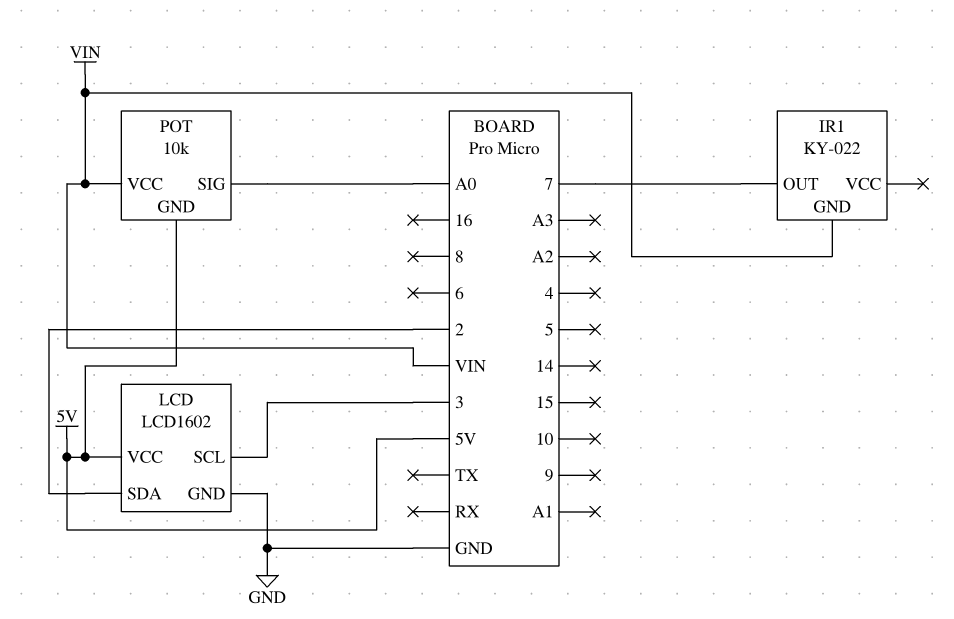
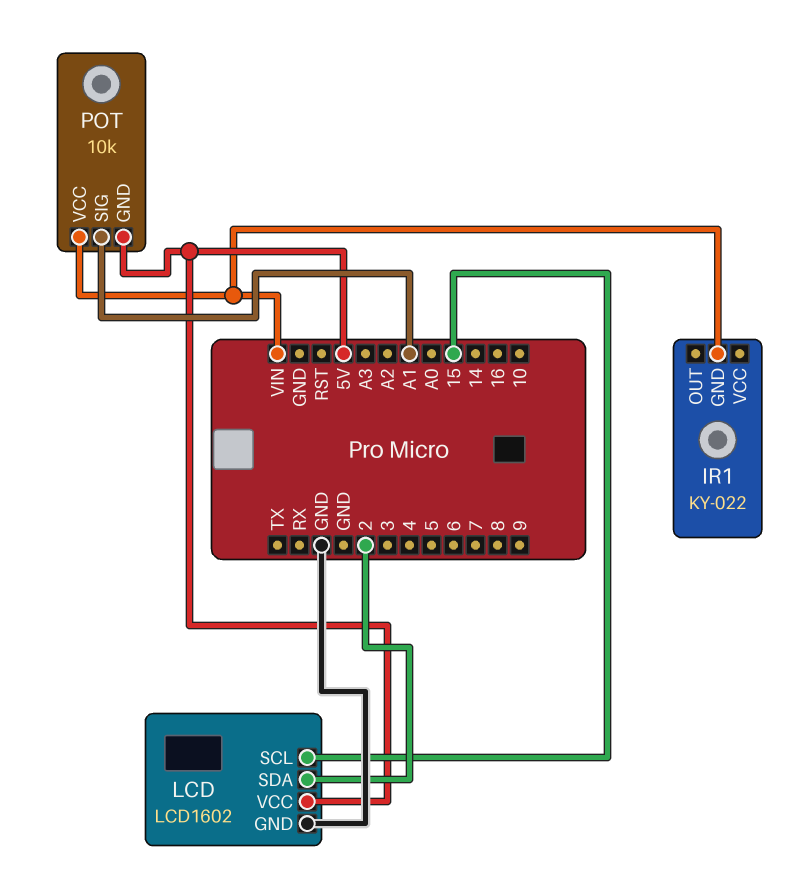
IR1 pin OUT: 7 -> none
LCD pin SCL: 3 -> 15
POT pin SIG: A0 -> A1

